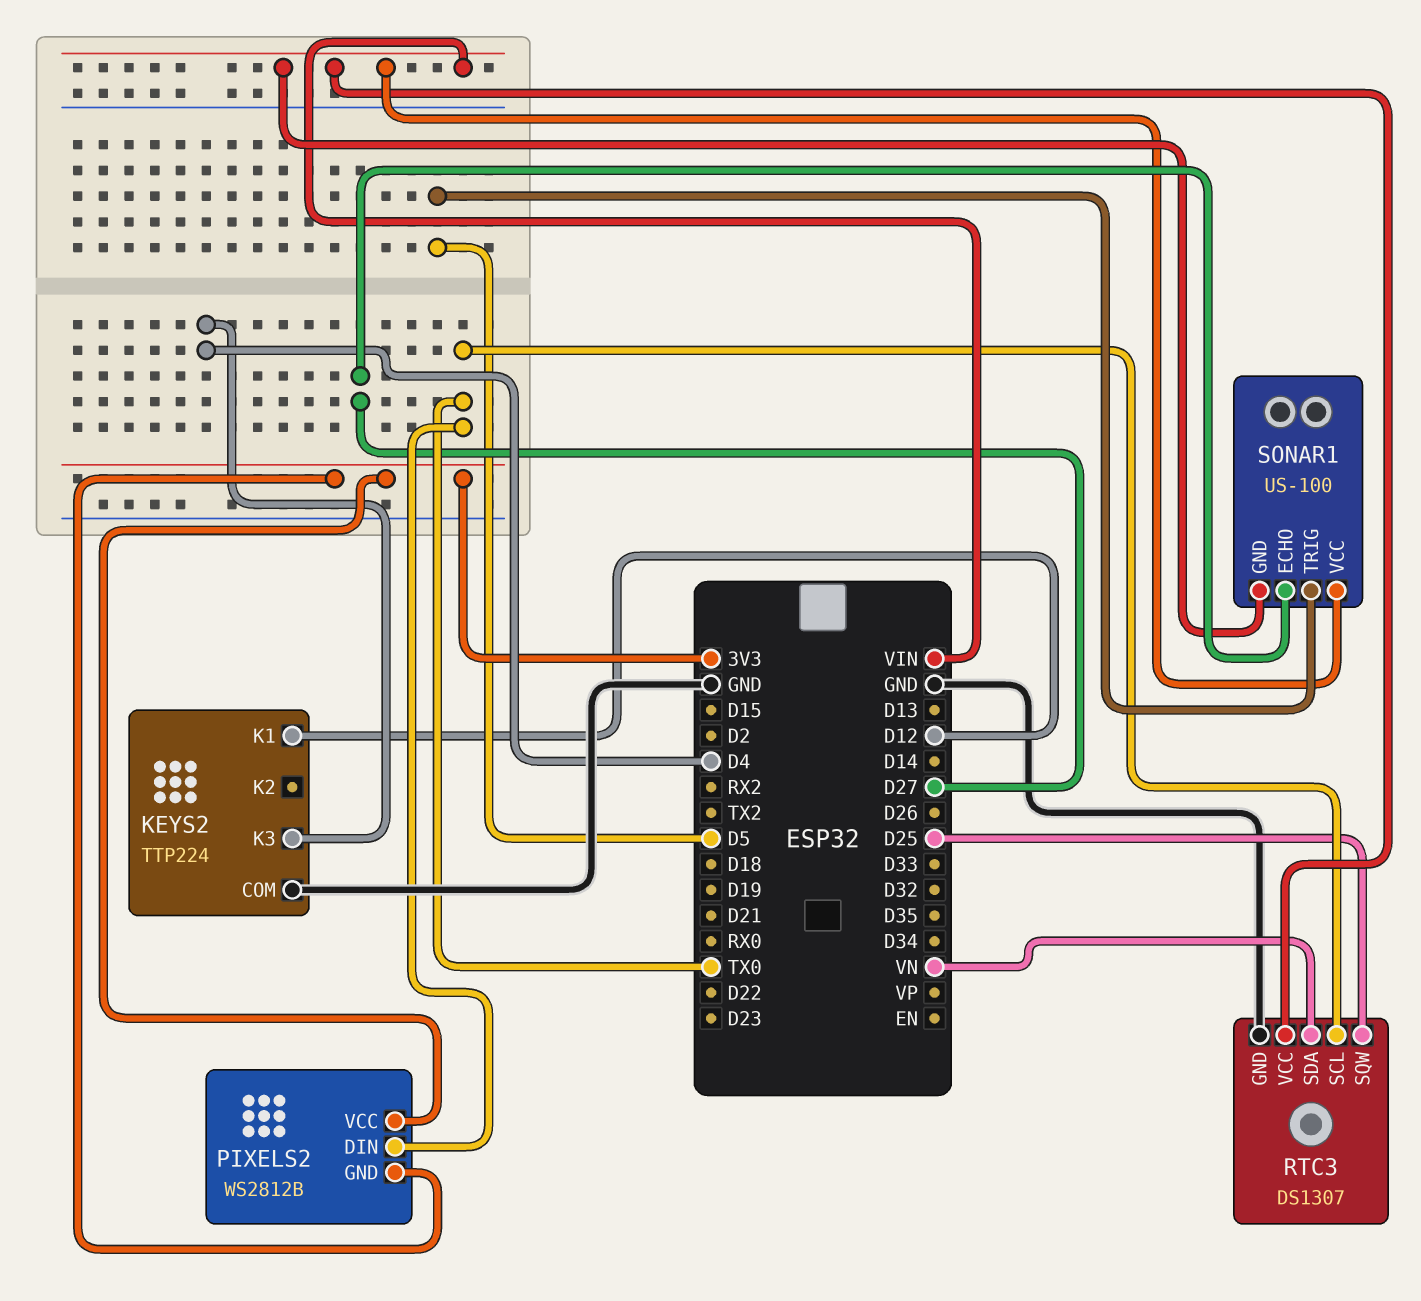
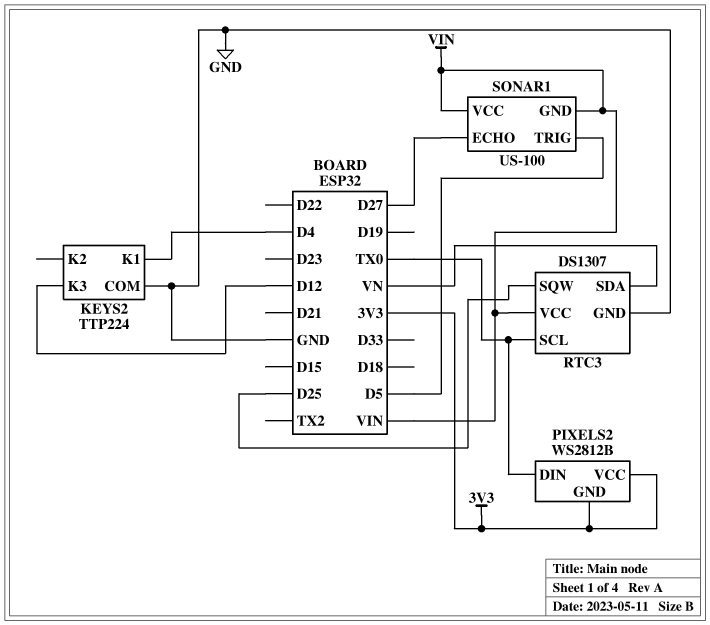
KEYS2 pin K1: D12 -> D4
KEYS2 pin K3: D4 -> D12

